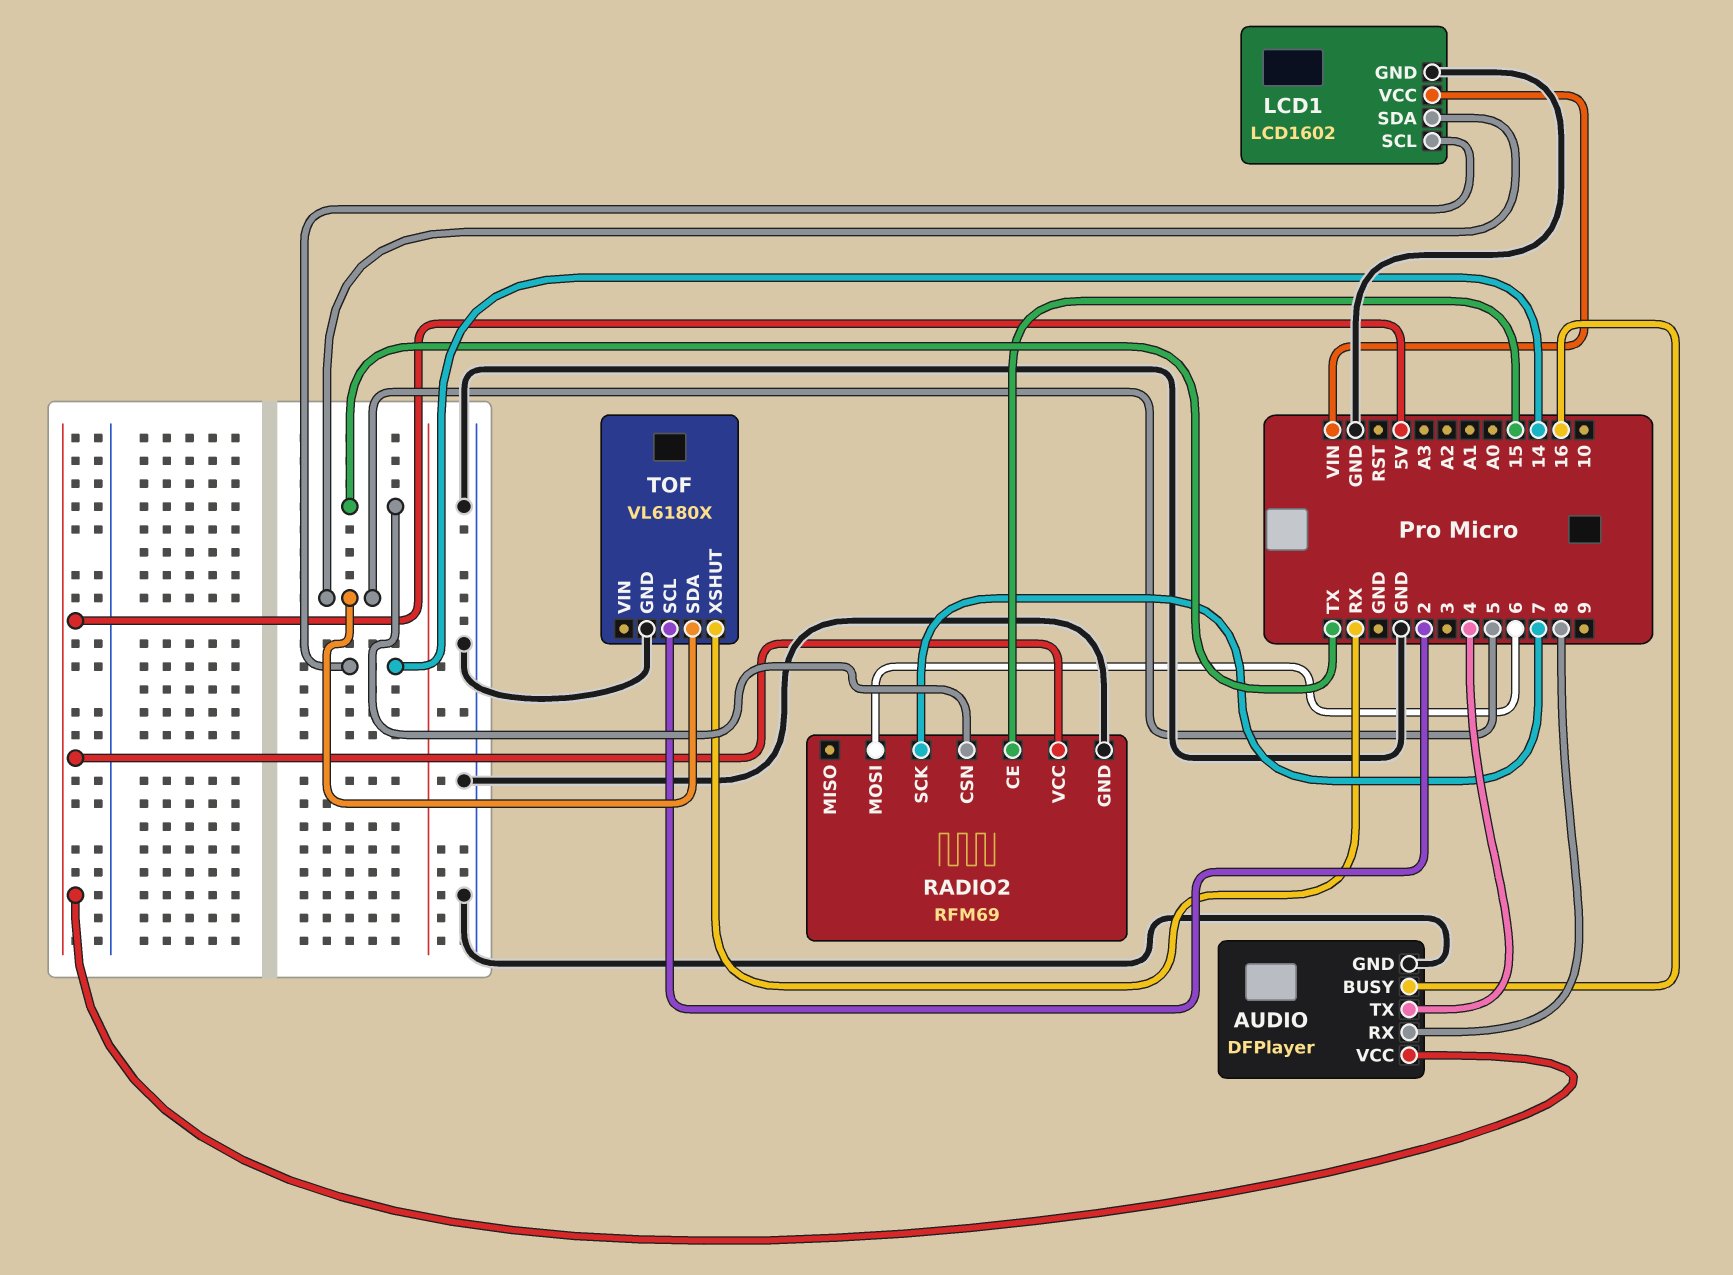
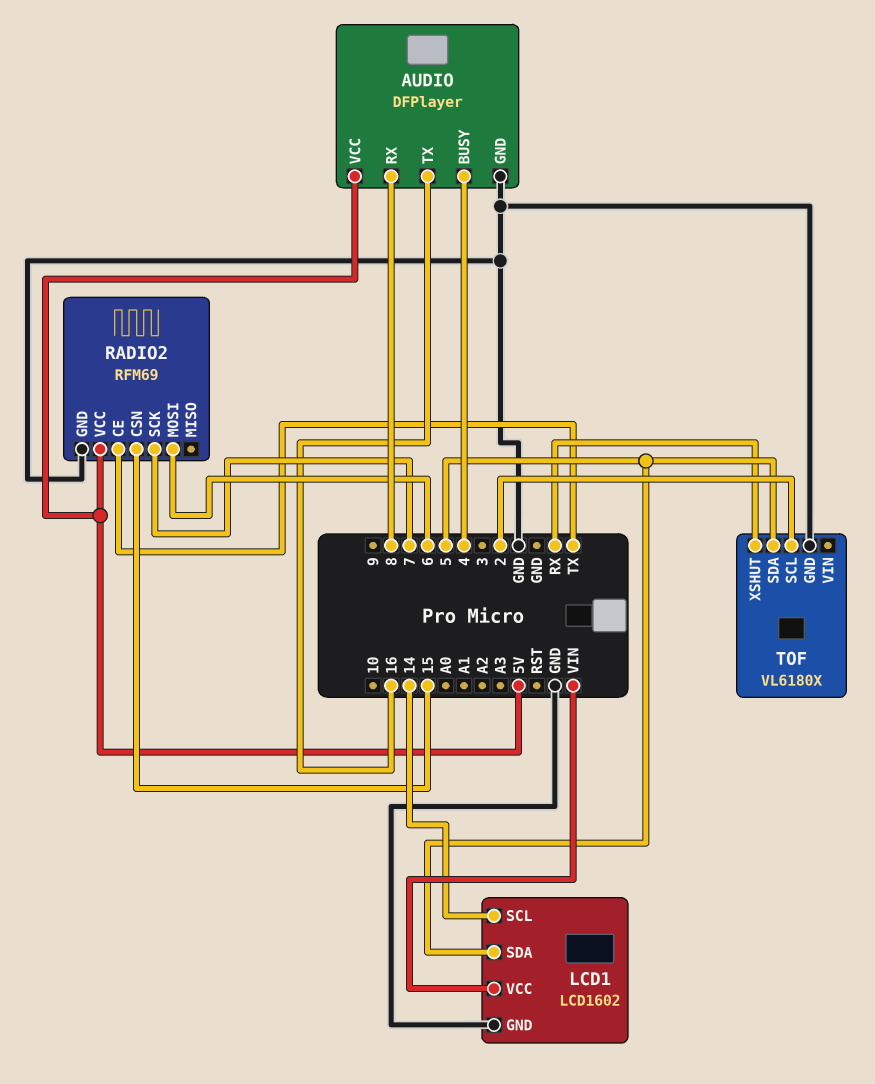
AUDIO pin BUSY: 16 -> 4
AUDIO pin TX: 4 -> 16
RADIO2 pin CE: 15 -> TX
RADIO2 pin CSN: TX -> 15

